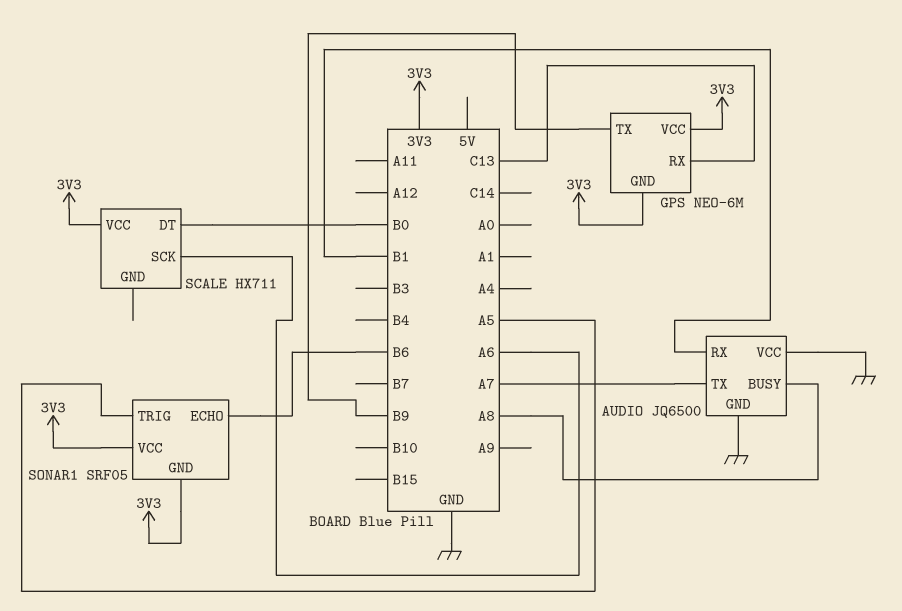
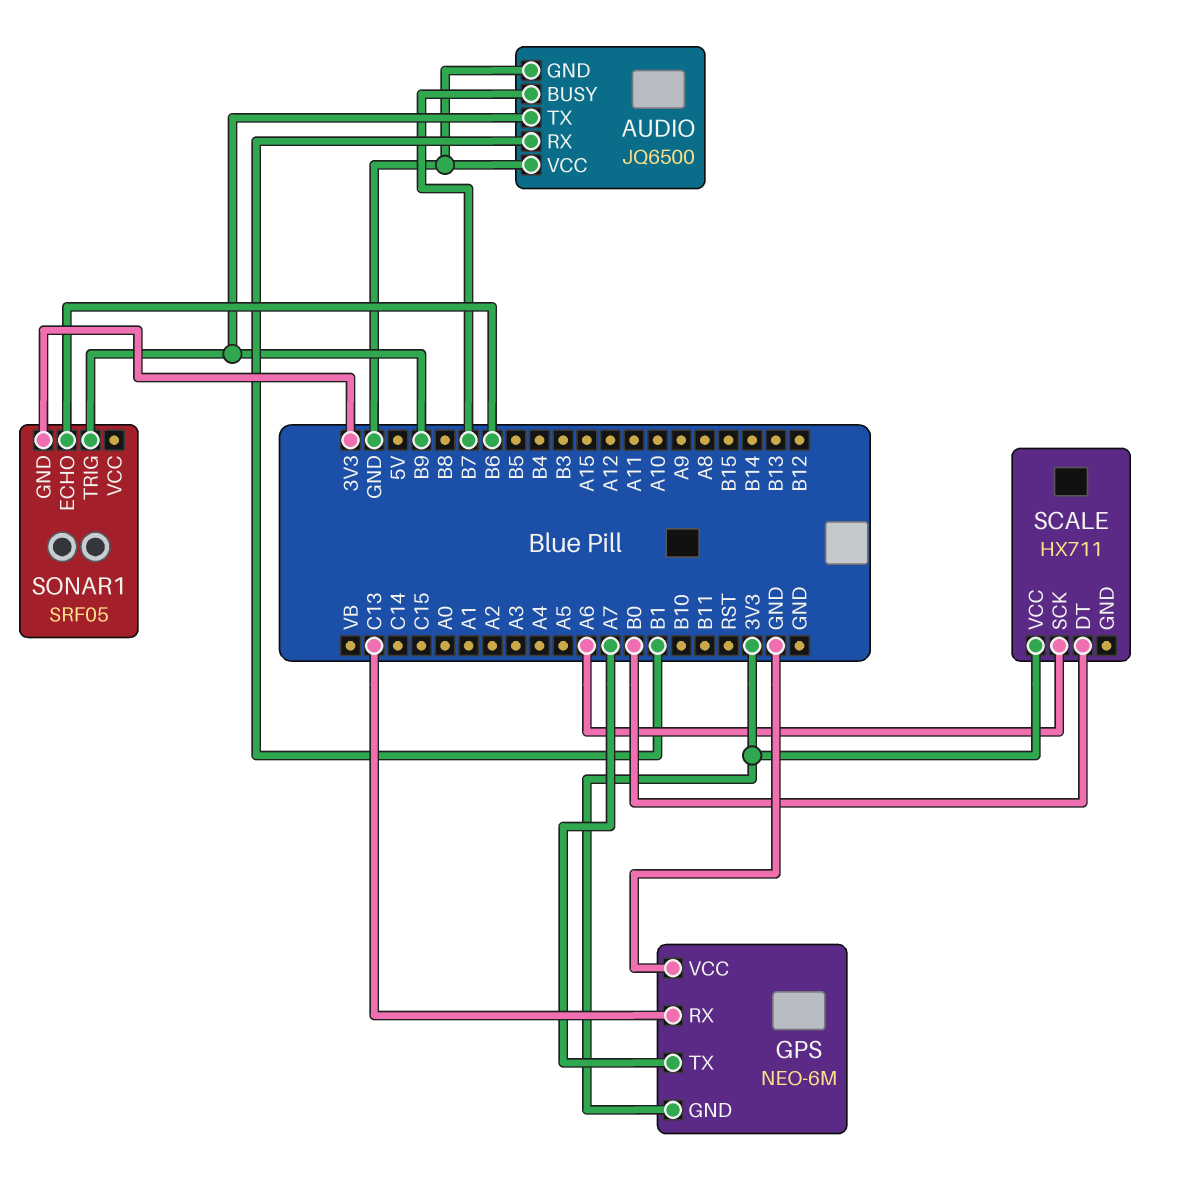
AUDIO pin BUSY: A8 -> B7
AUDIO pin TX: A7 -> B9
GPS pin TX: B9 -> A7
GPS pin VCC: 3V3 -> GND
SONAR1 pin TRIG: A5 -> B9
SONAR1 pin VCC: 3V3 -> none

